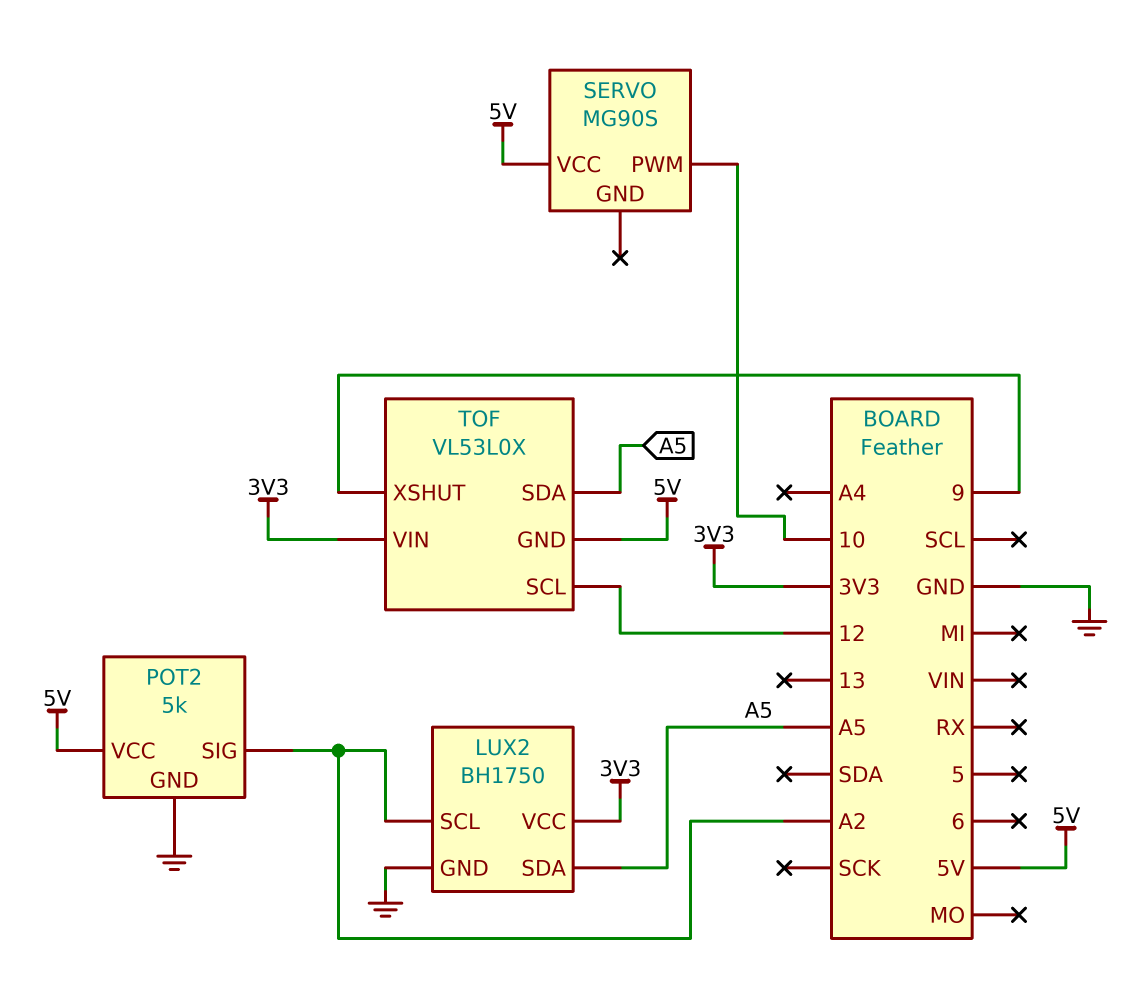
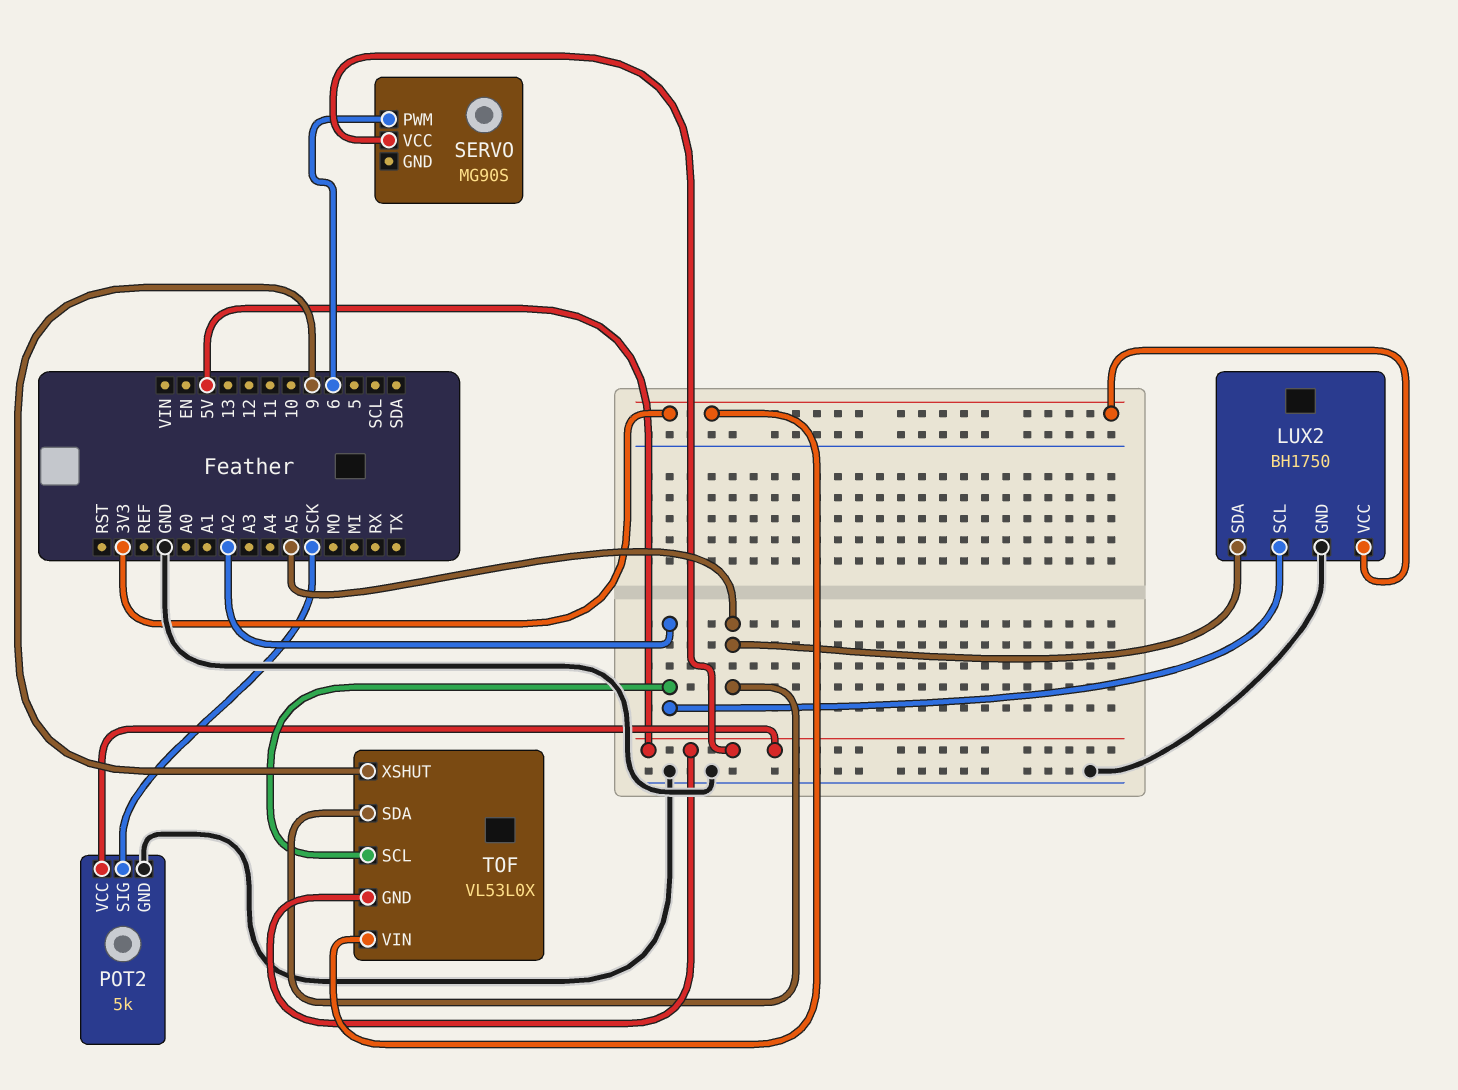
POT2 pin SIG: A2 -> SCK
SERVO pin PWM: 10 -> 6
TOF pin SCL: 12 -> A2

